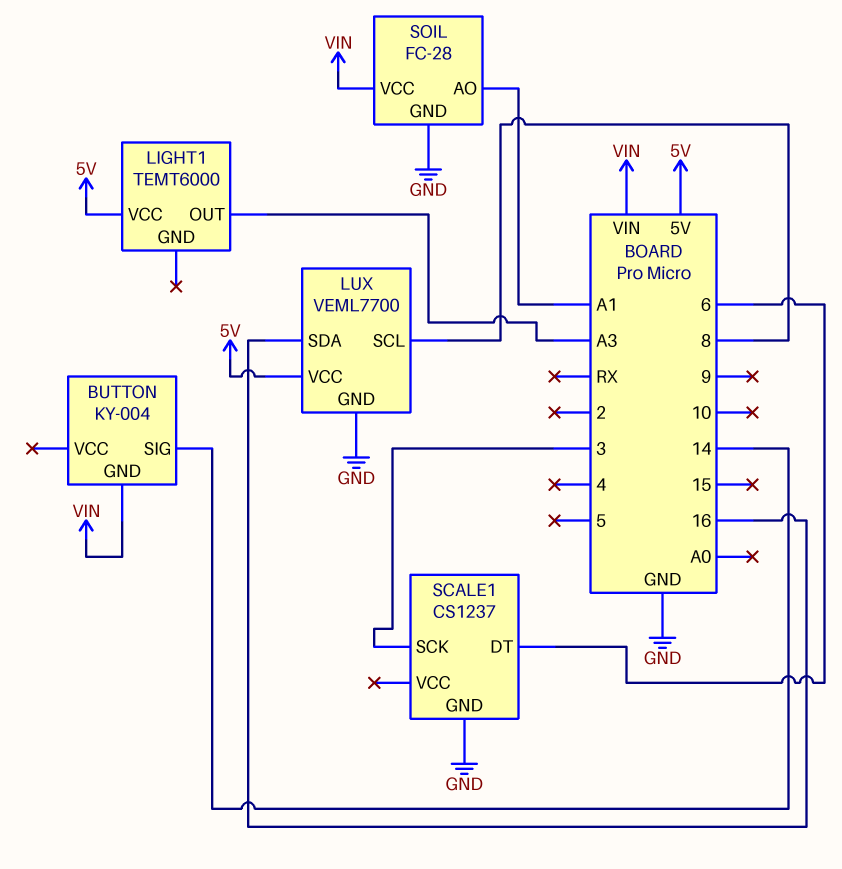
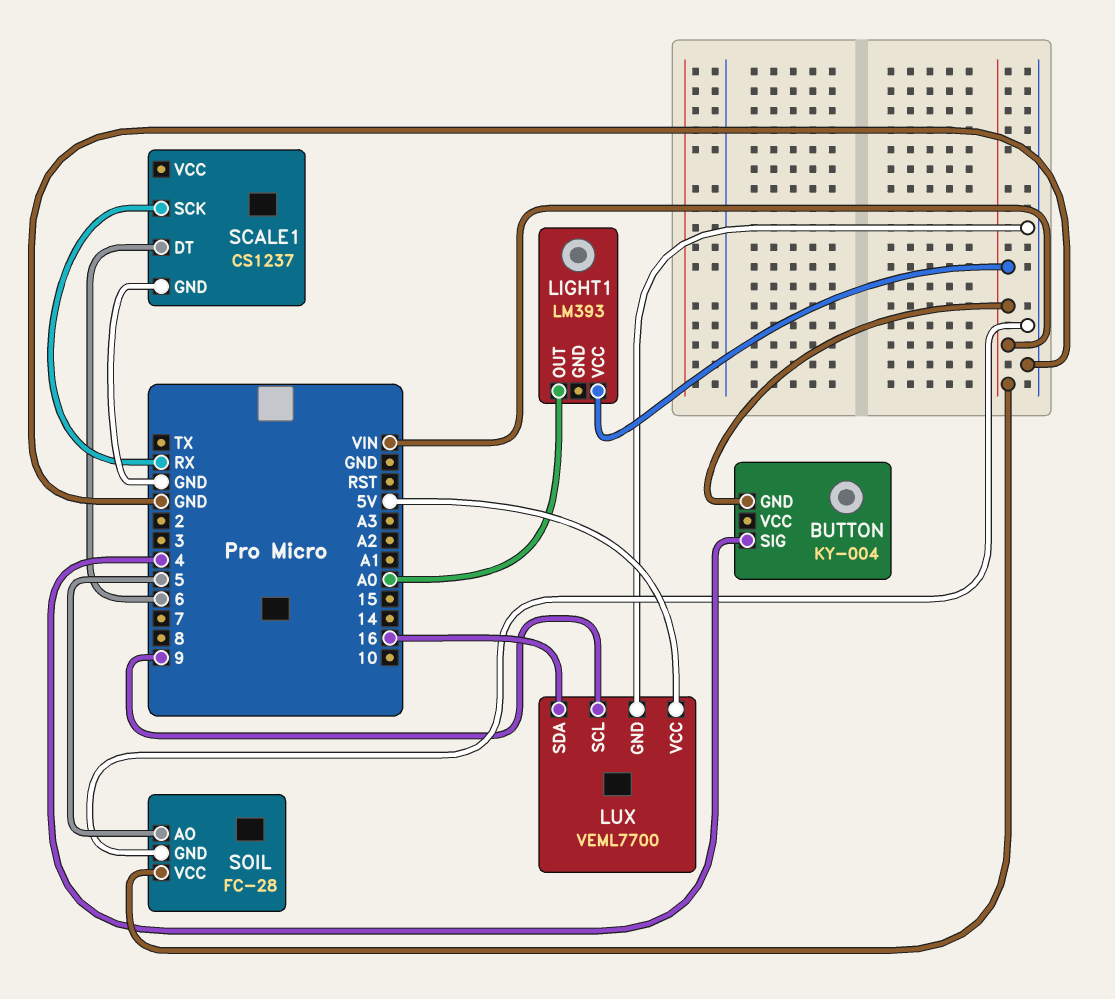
BUTTON pin SIG: 14 -> 4
LIGHT1: TEMT6000 -> LM393
LIGHT1 pin OUT: A3 -> A0
LIGHT1 pin VCC: 5V -> VIN
LUX pin SCL: 8 -> 9
SCALE1 pin SCK: 3 -> RX
SOIL pin AO: A1 -> 5

